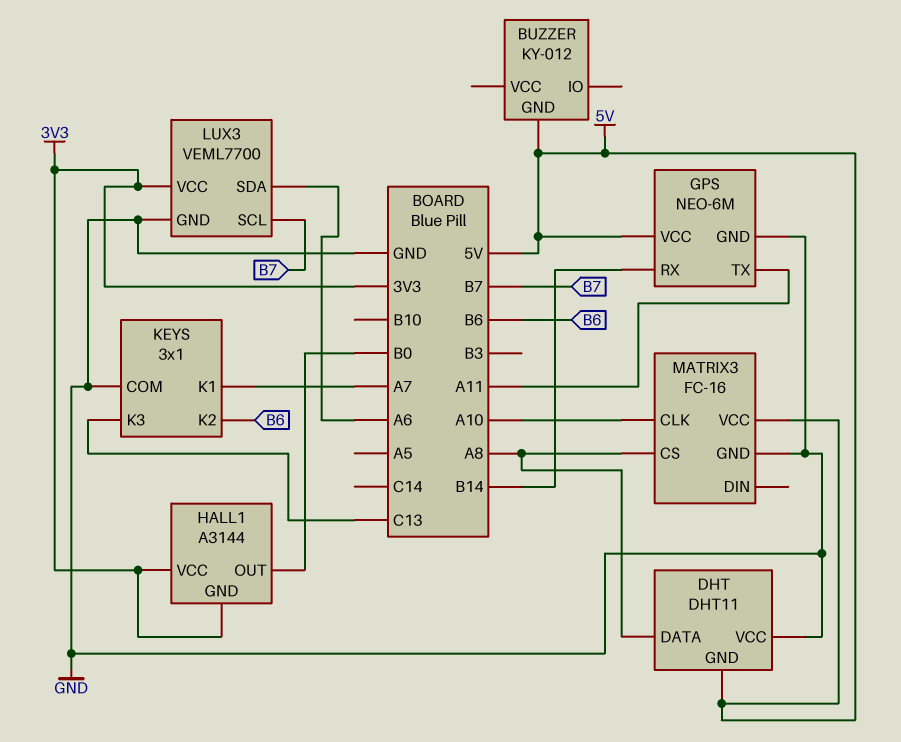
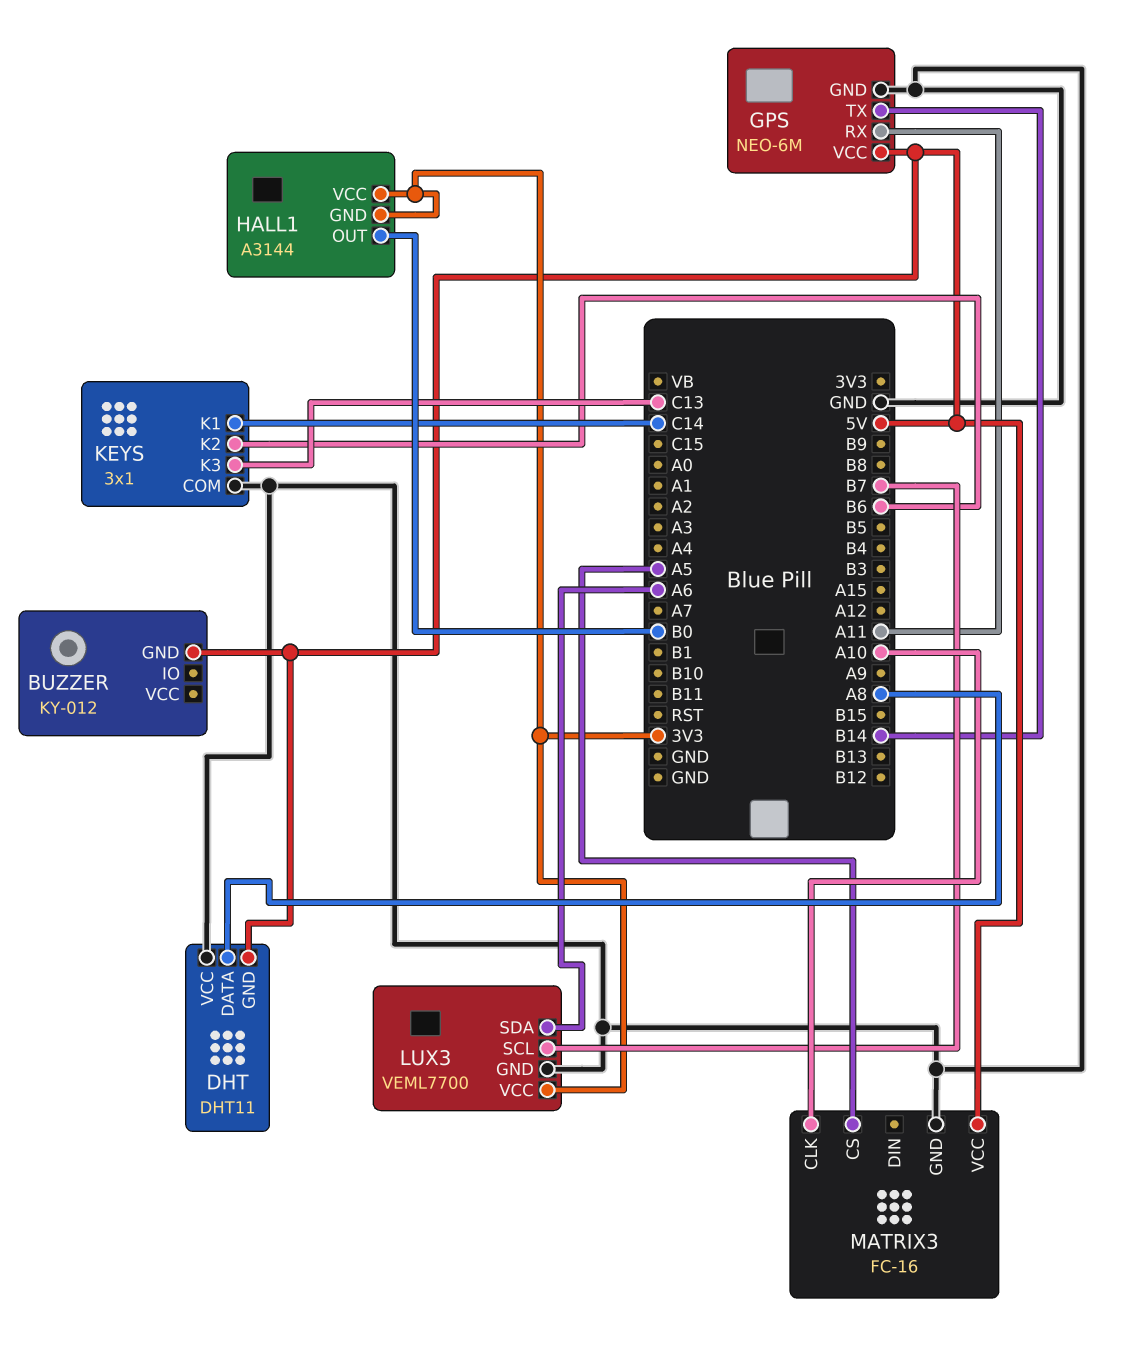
GPS pin RX: B14 -> A11
GPS pin TX: A11 -> B14
KEYS pin K1: A7 -> C14
MATRIX3 pin CS: A8 -> A5

